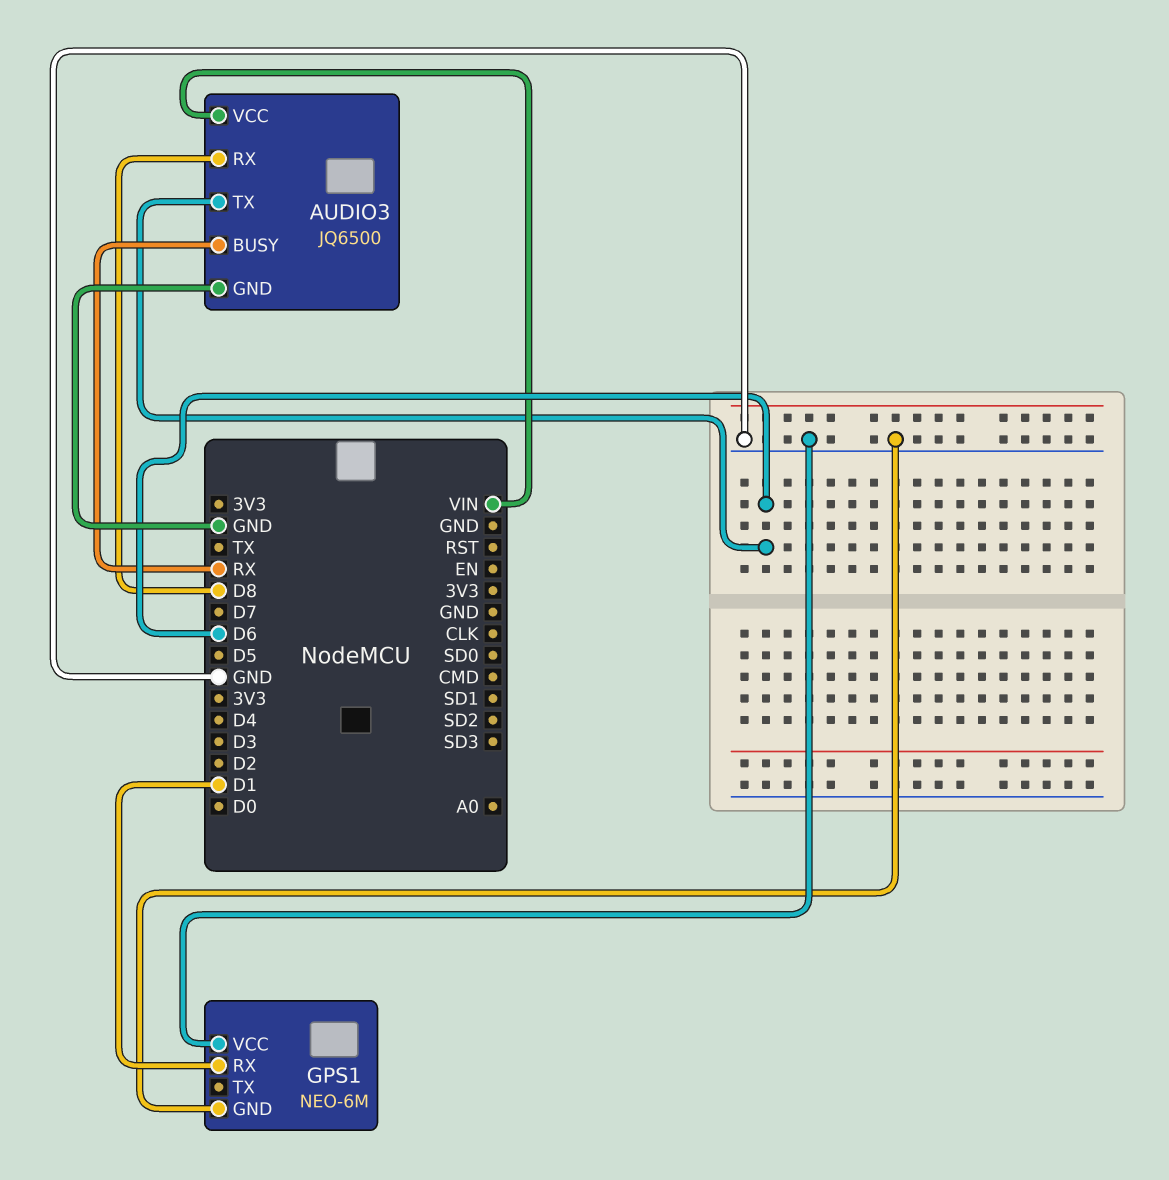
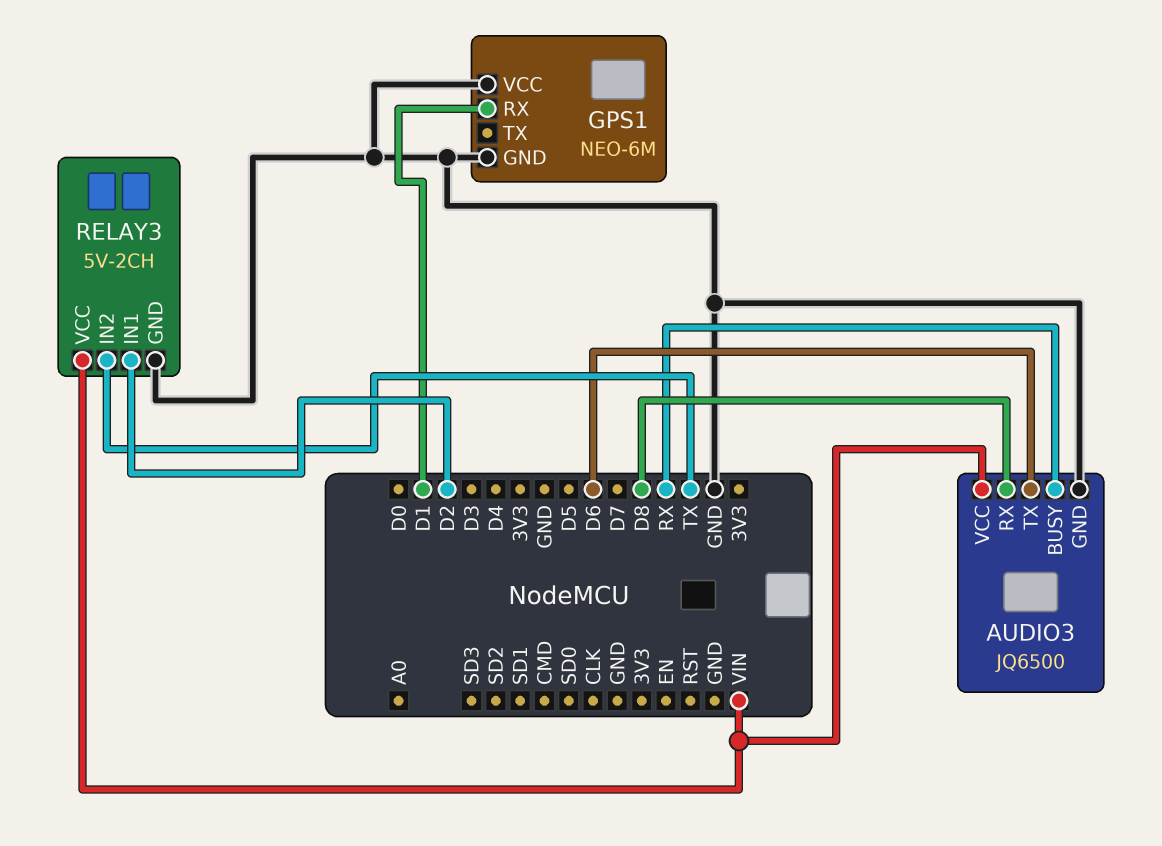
RELAY3: none -> 5V-2CH
RELAY3 pin GND: none -> GND
RELAY3 pin IN1: none -> D2
RELAY3 pin IN2: none -> TX
RELAY3 pin VCC: none -> VIN

